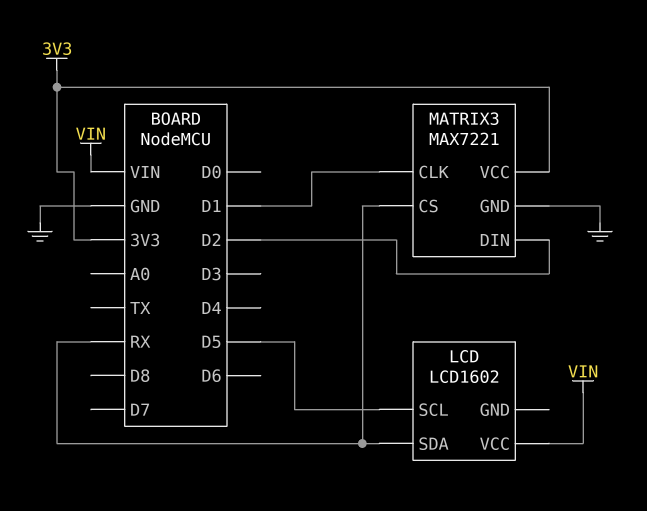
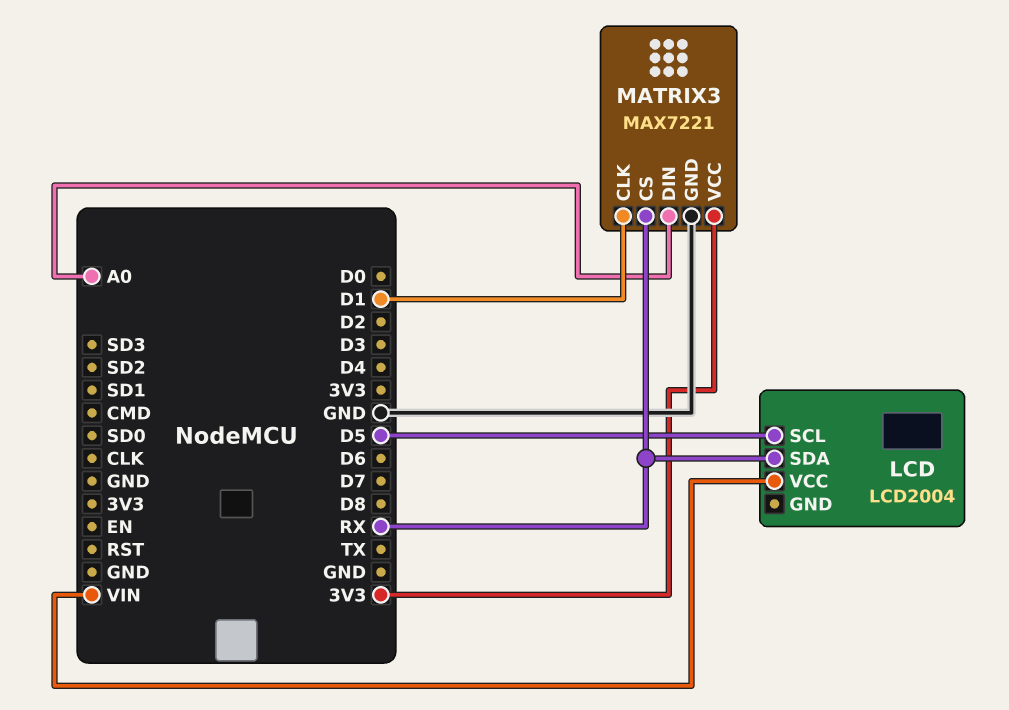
LCD: LCD1602 -> LCD2004
MATRIX3 pin DIN: D2 -> A0

